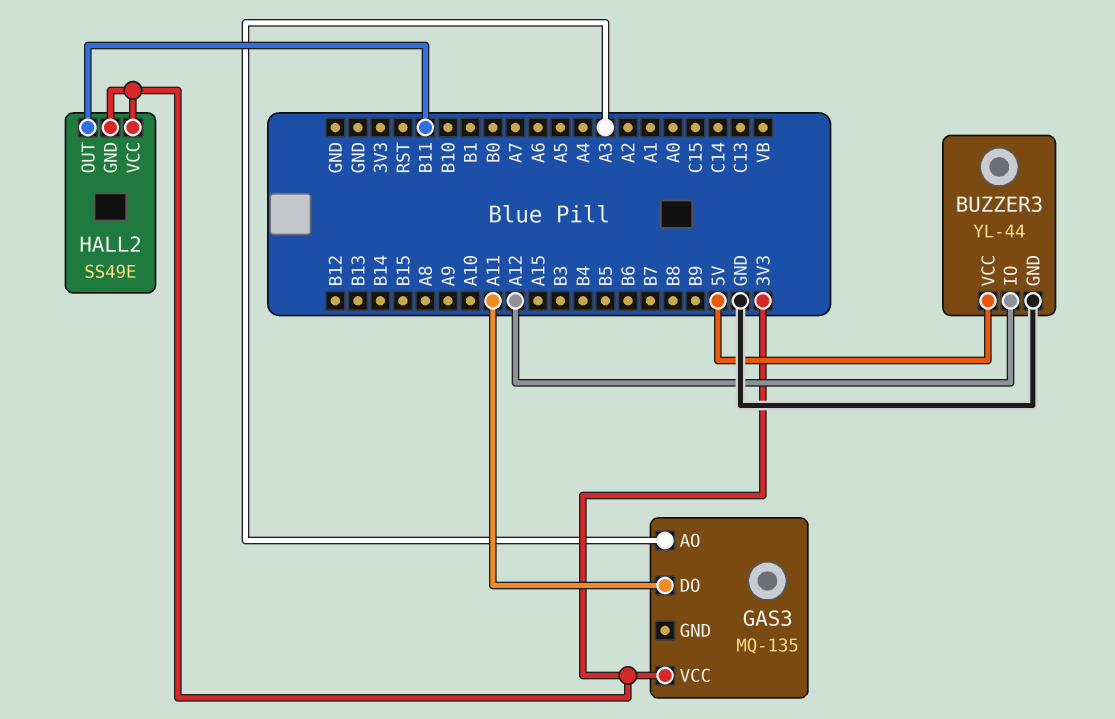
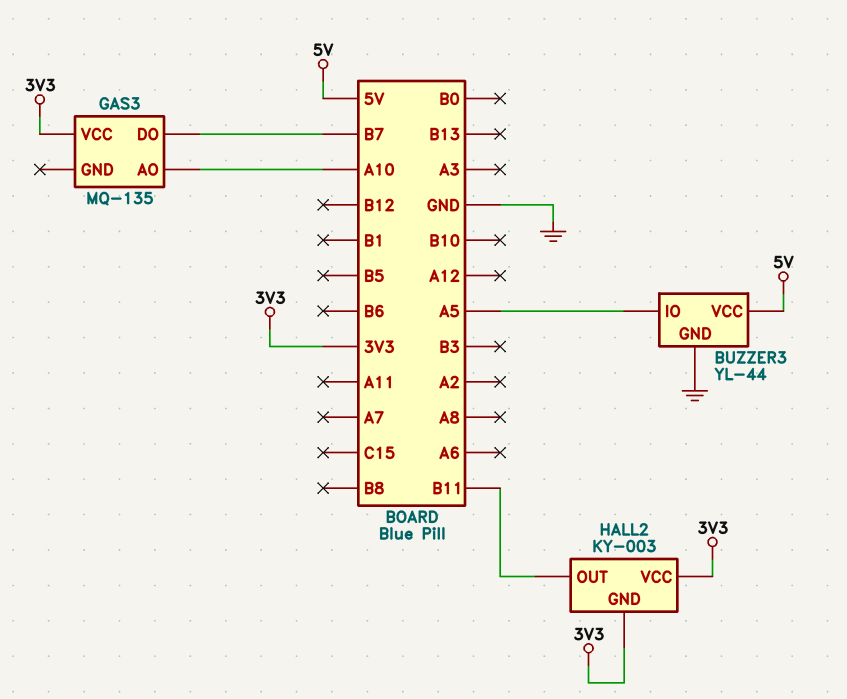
BUZZER3 pin IO: A12 -> A5
GAS3 pin AO: A3 -> A10
GAS3 pin DO: A11 -> B7
HALL2: SS49E -> KY-003

